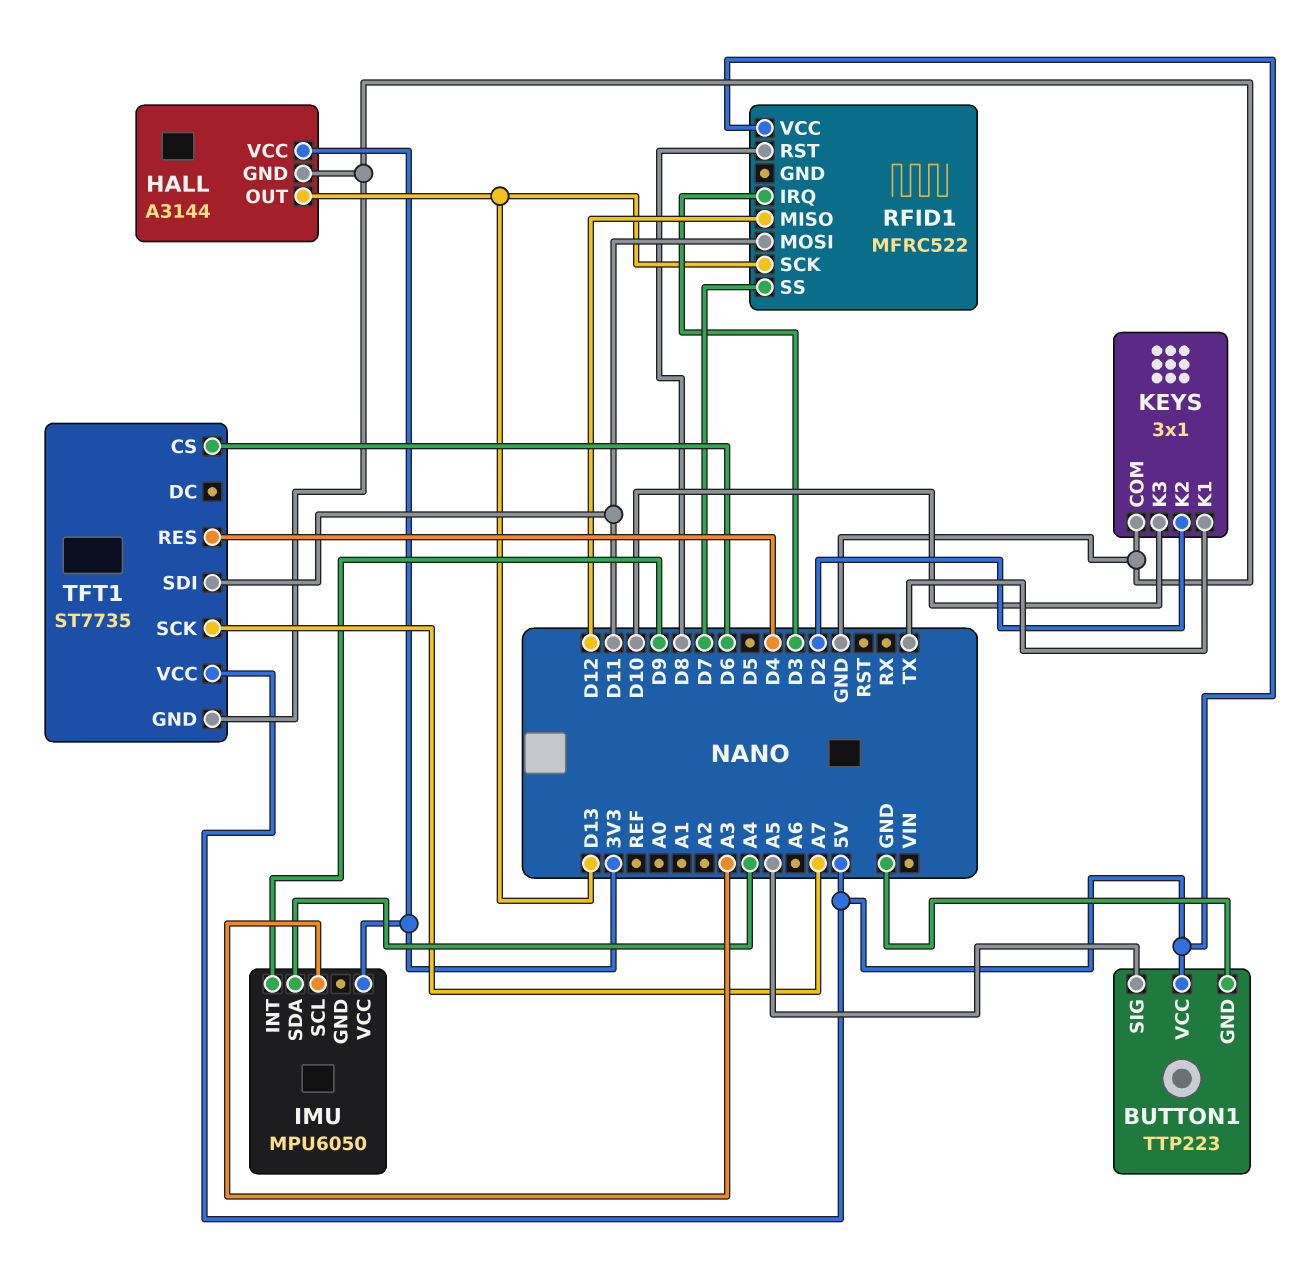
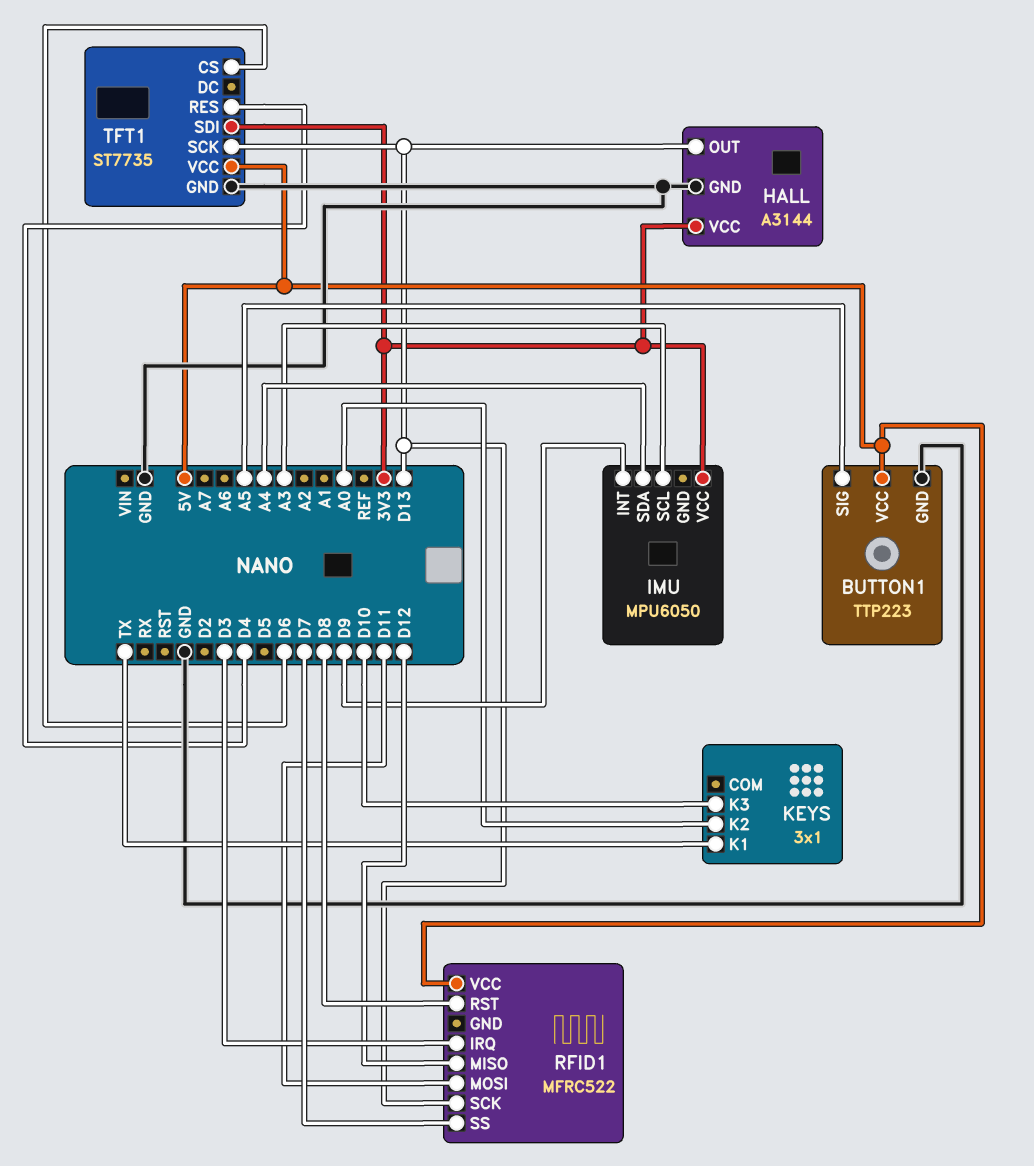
KEYS pin COM: GND -> none
KEYS pin K2: D2 -> A0
TFT1 pin SCK: A7 -> D13
TFT1 pin SDI: D11 -> 3V3

